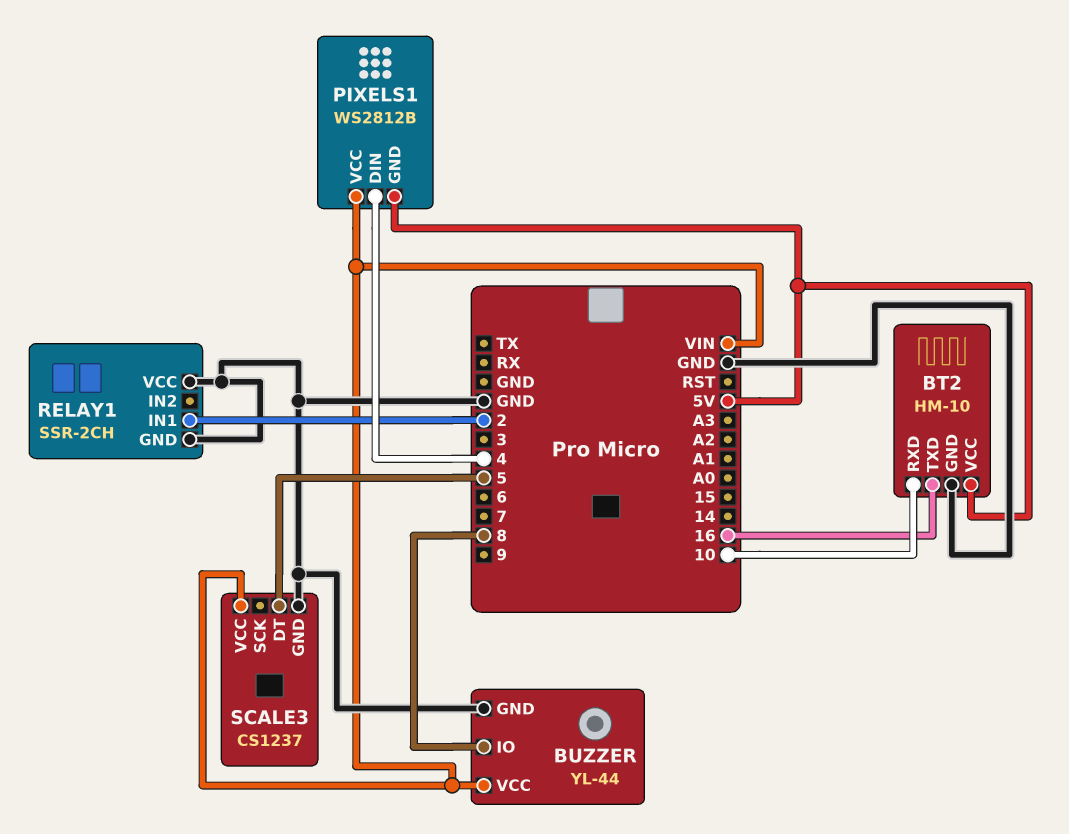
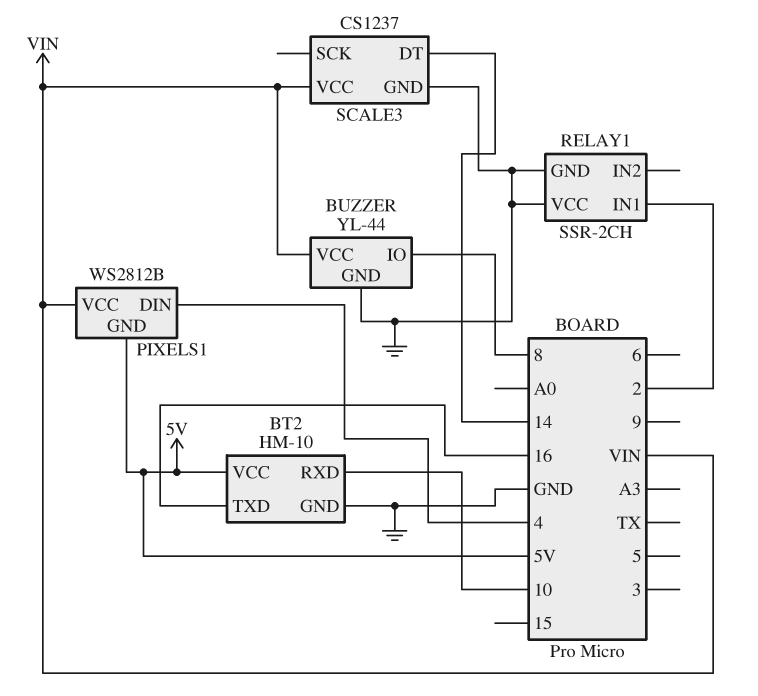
SCALE3 pin DT: 5 -> 14

